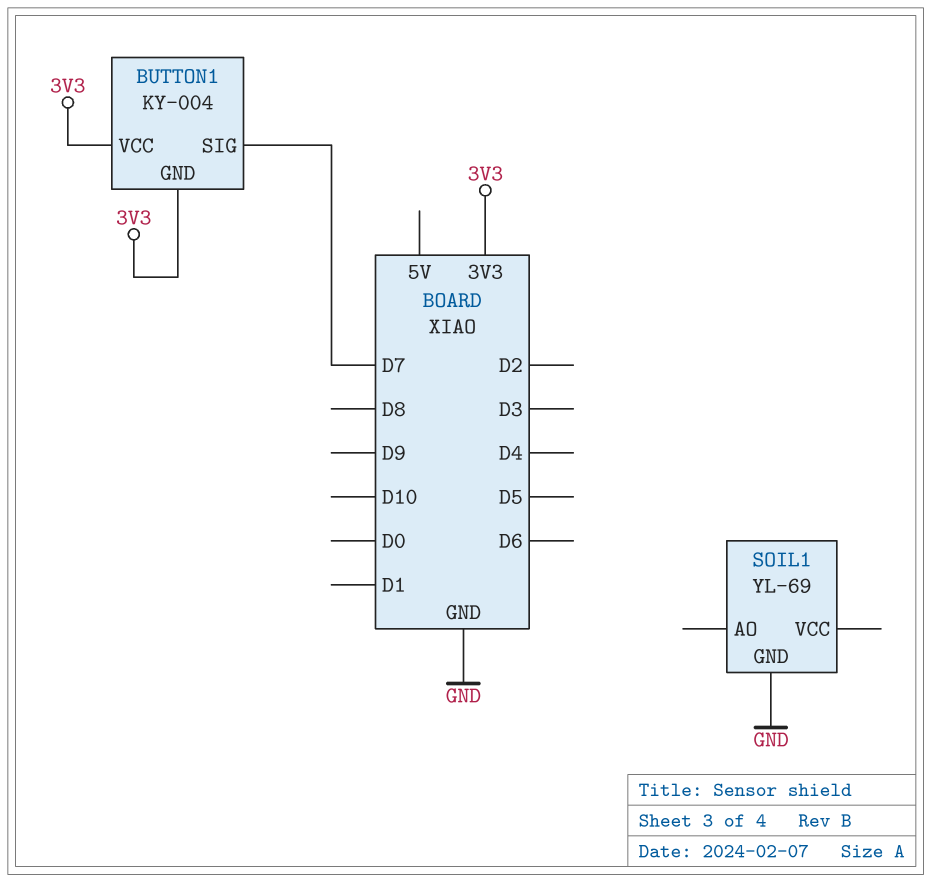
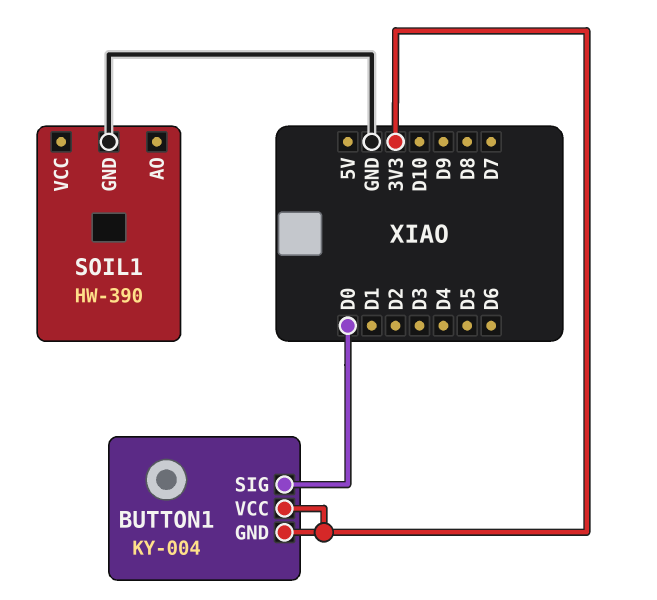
BUTTON1 pin SIG: D7 -> D0
SOIL1: YL-69 -> HW-390

